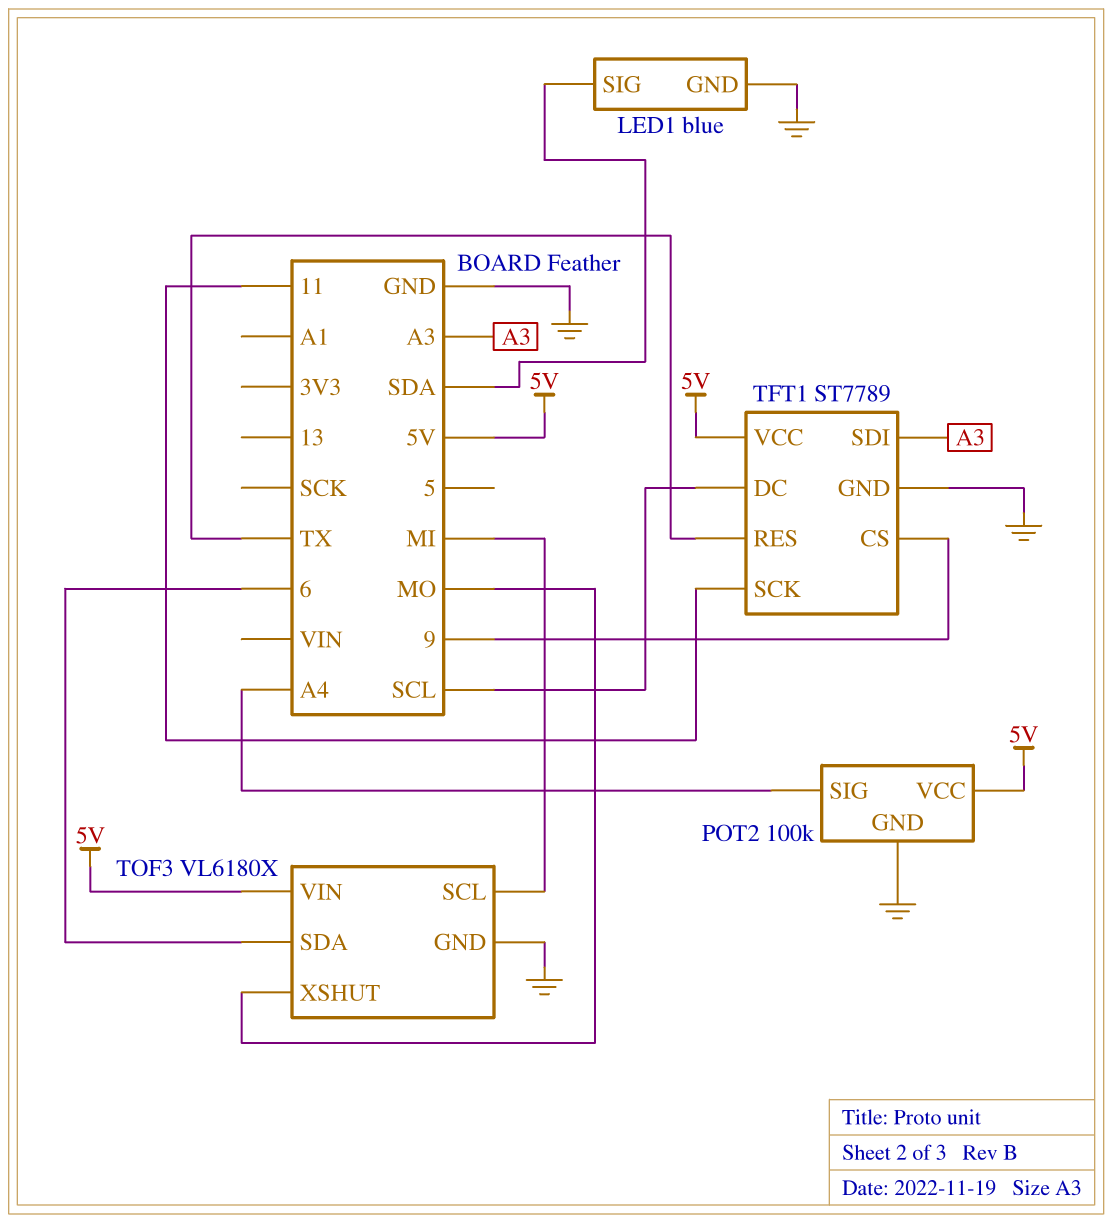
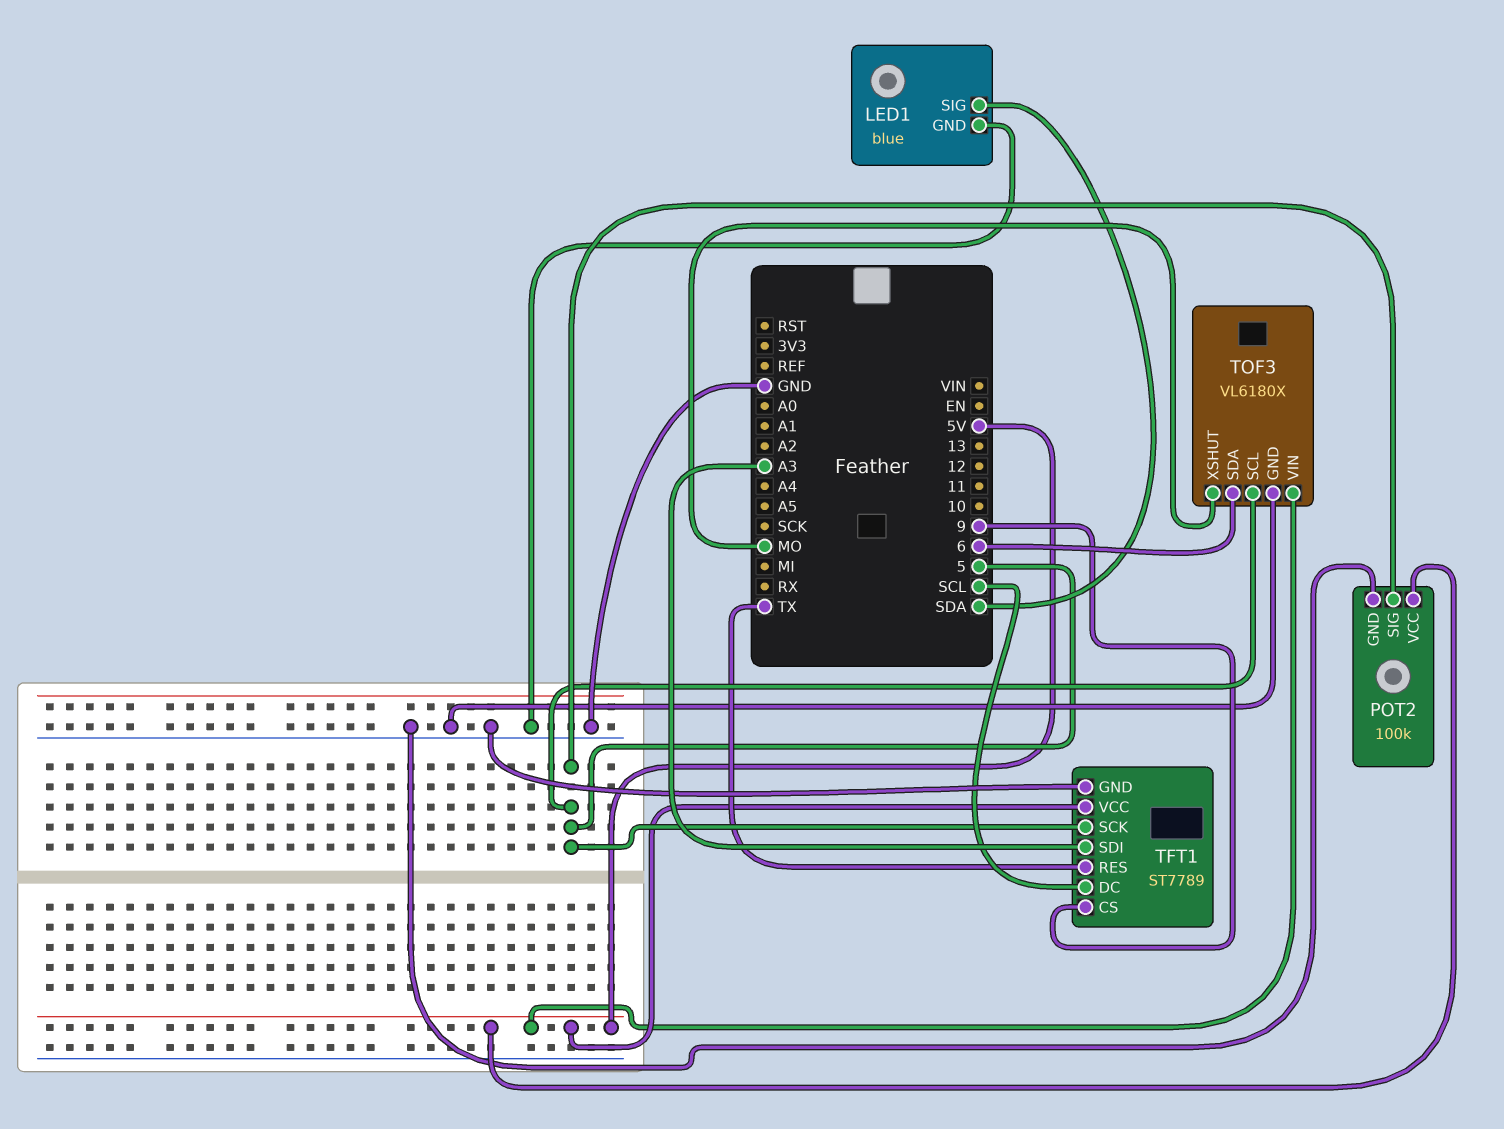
POT2 pin SIG: A4 -> 5
TFT1 pin SCK: 11 -> 5
TOF3 pin SCL: MI -> 5

